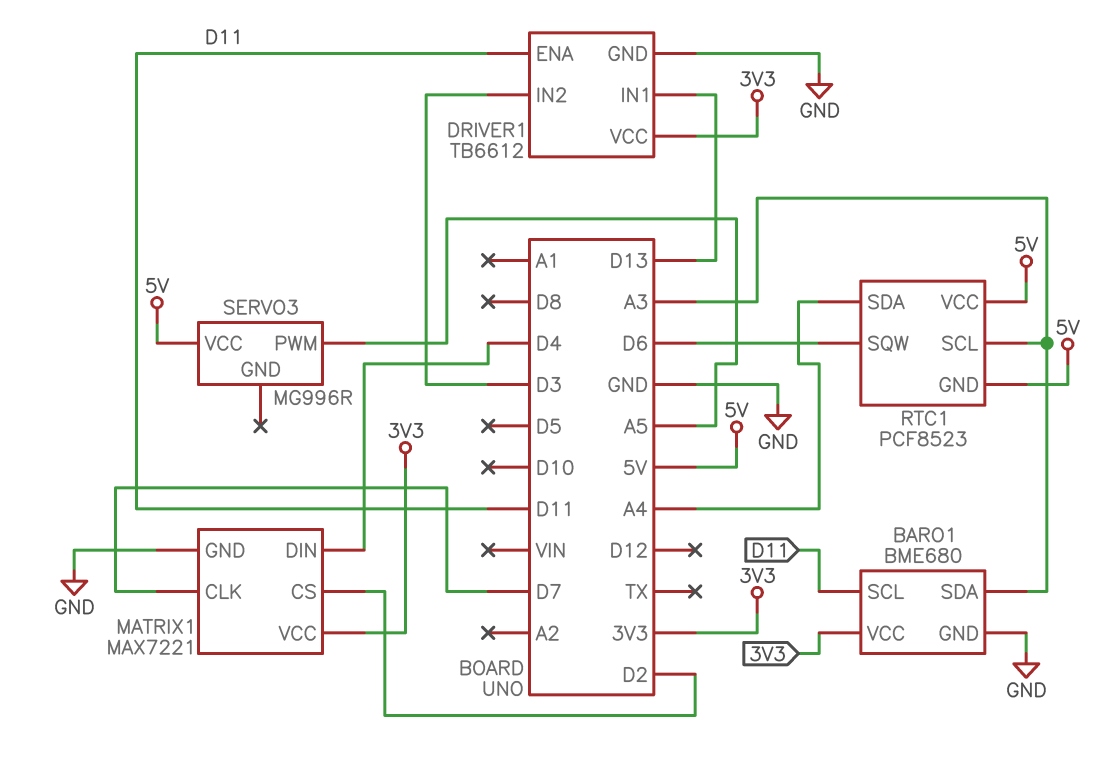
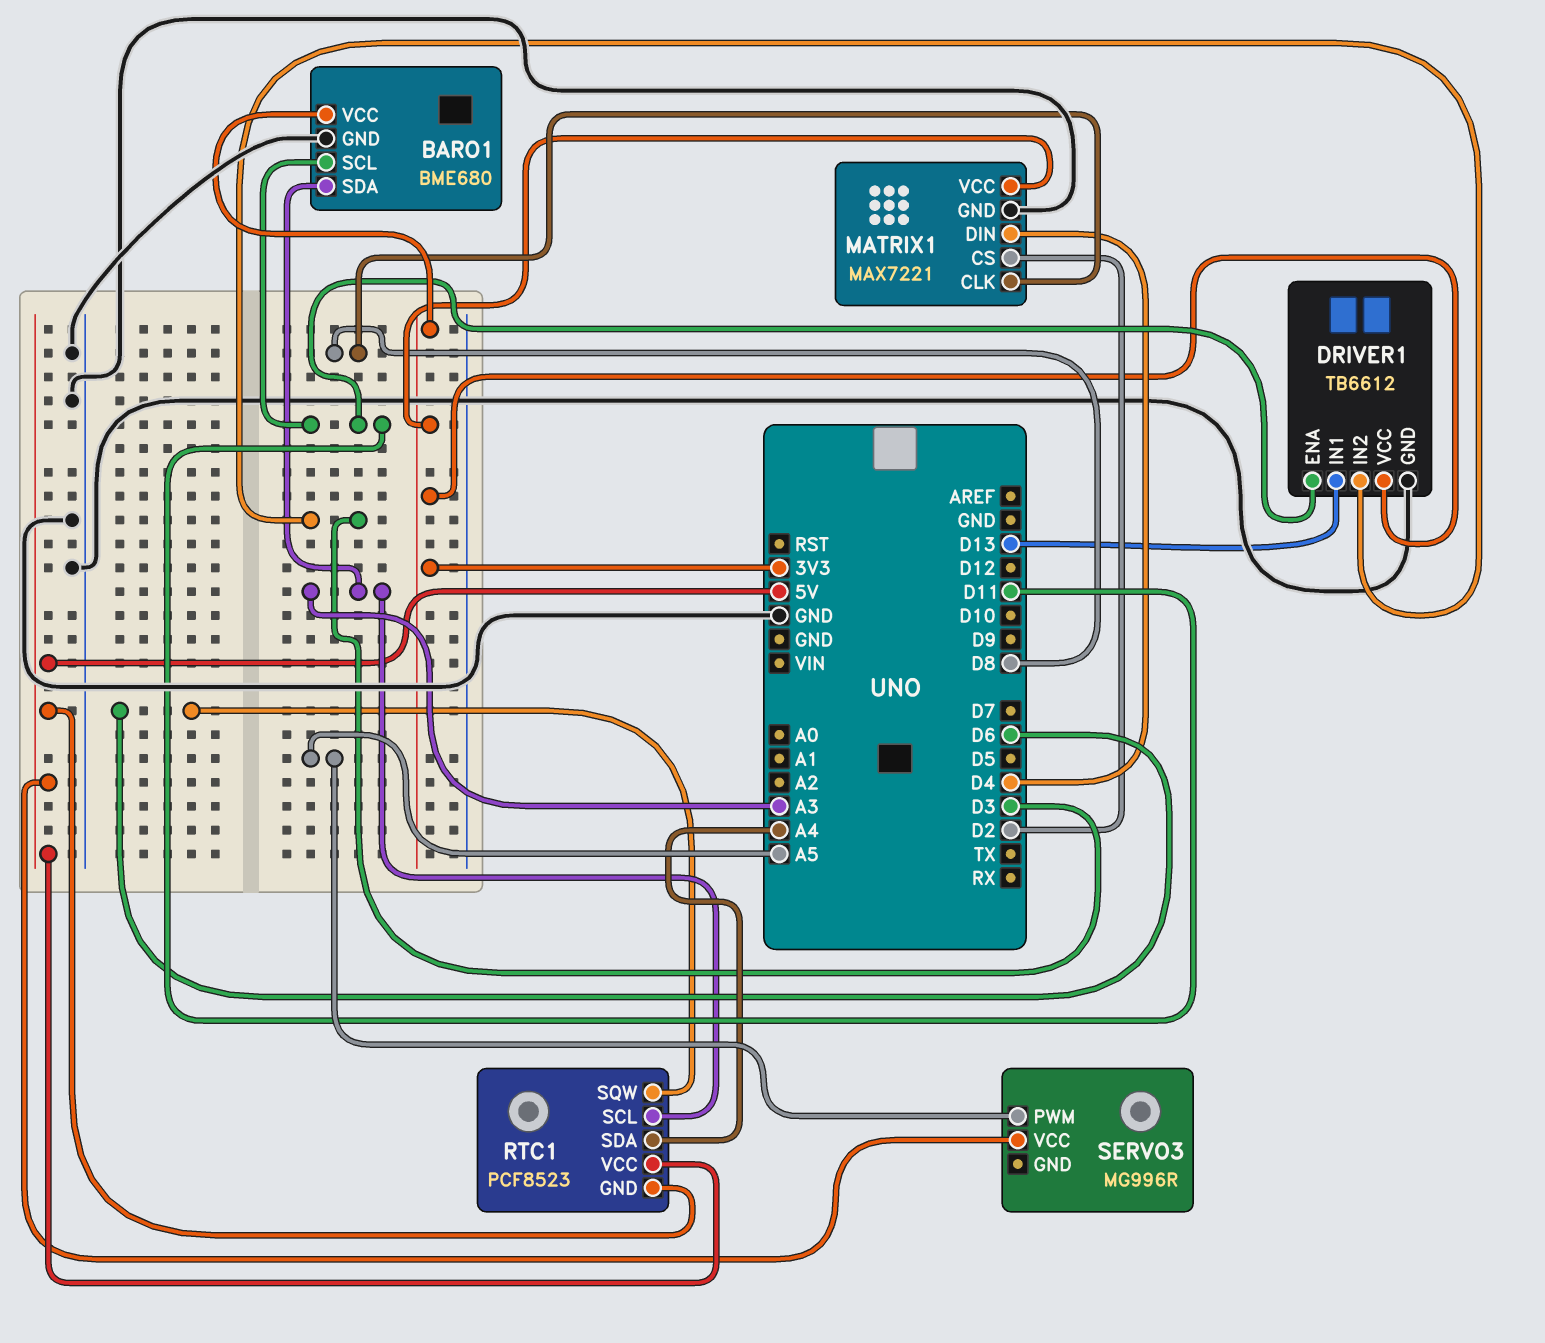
MATRIX1 pin CLK: D7 -> D8

